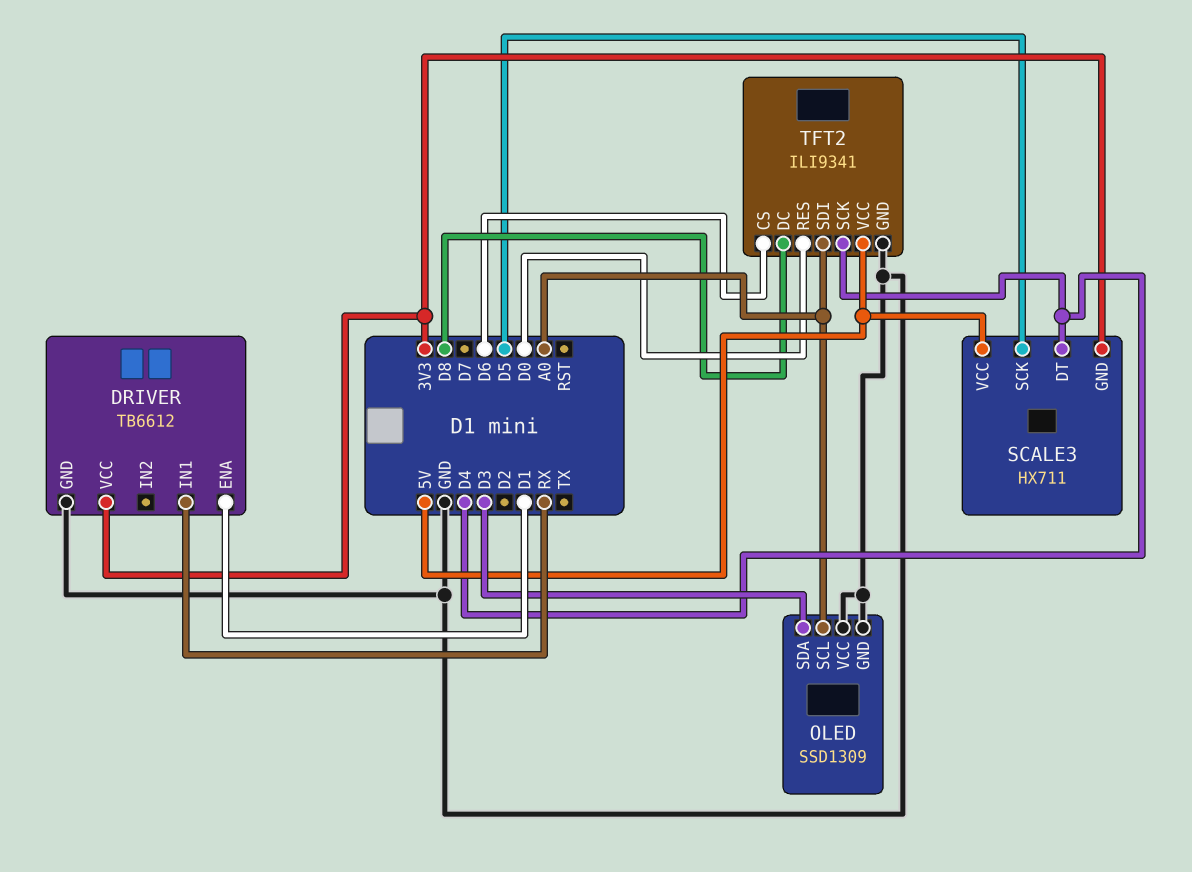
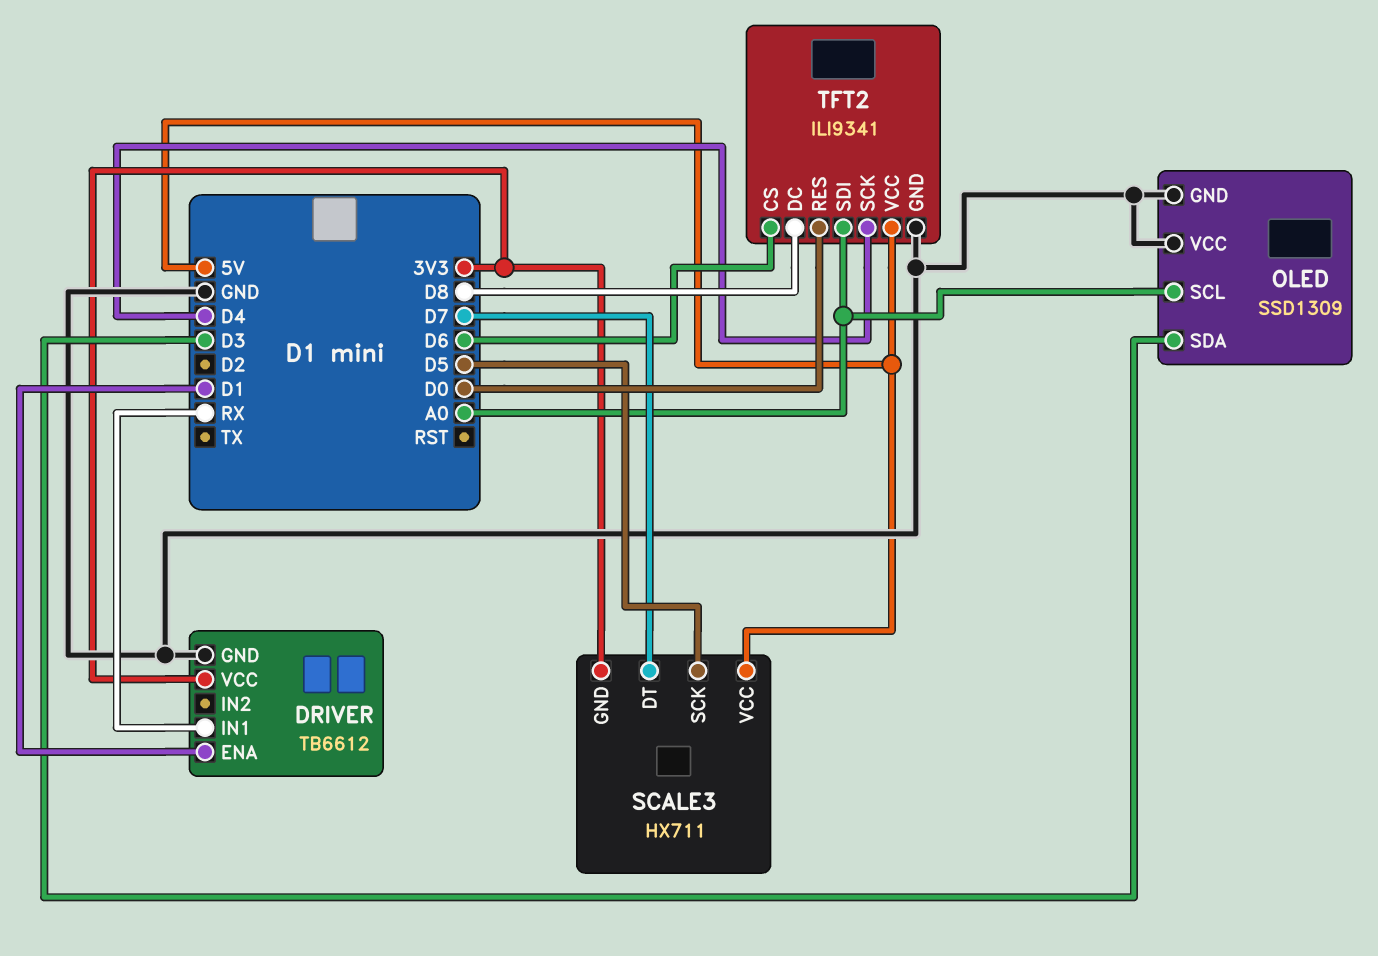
SCALE3 pin DT: D4 -> D7

